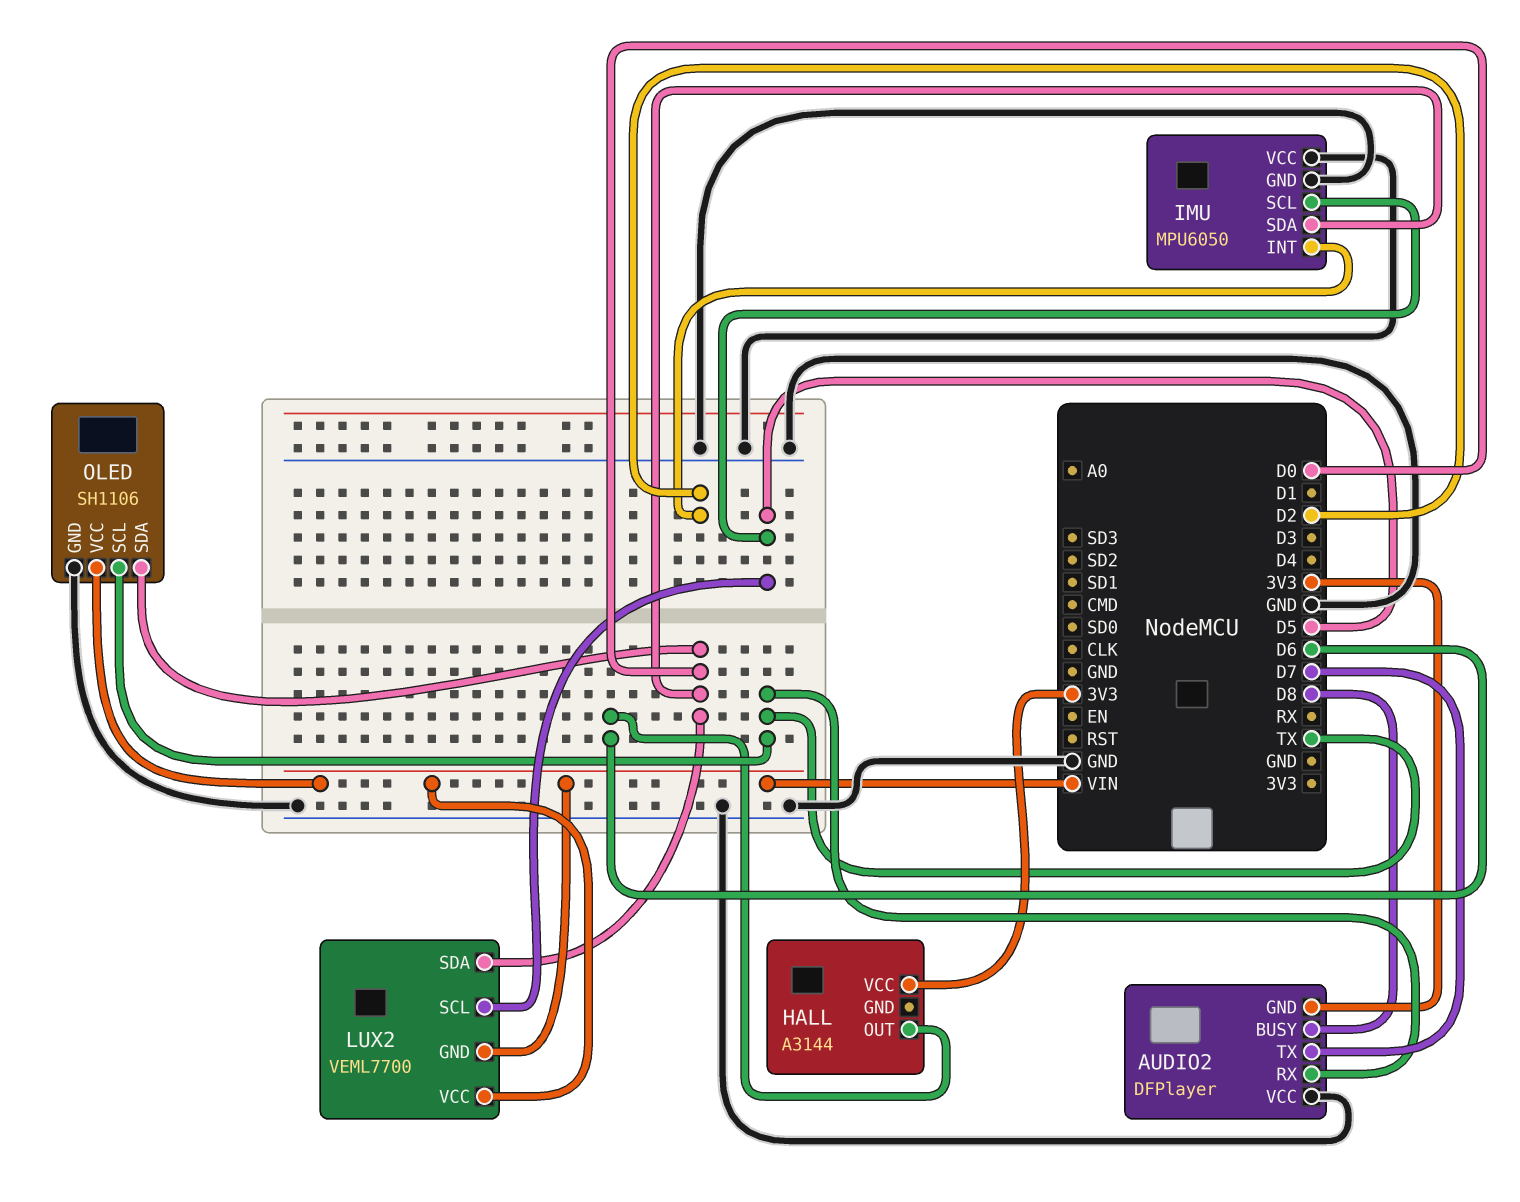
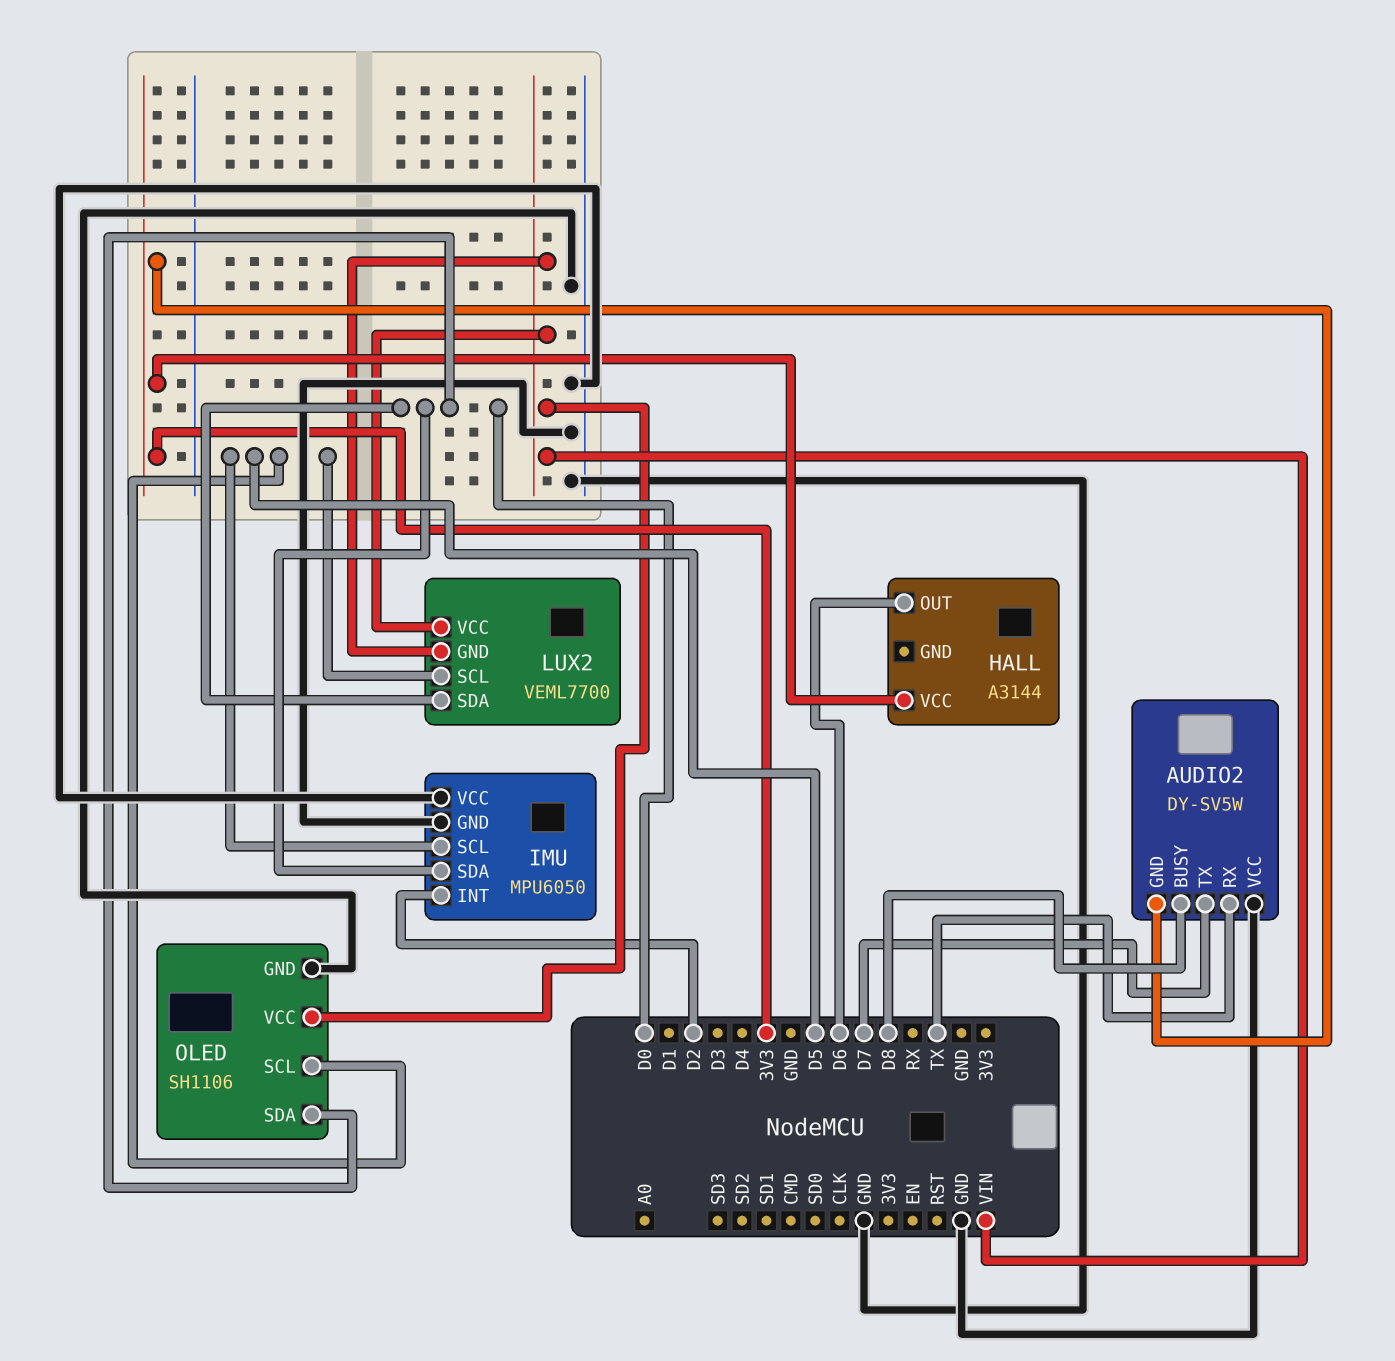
AUDIO2: DFPlayer -> DY-SV5W
OLED pin SCL: TX -> D5

